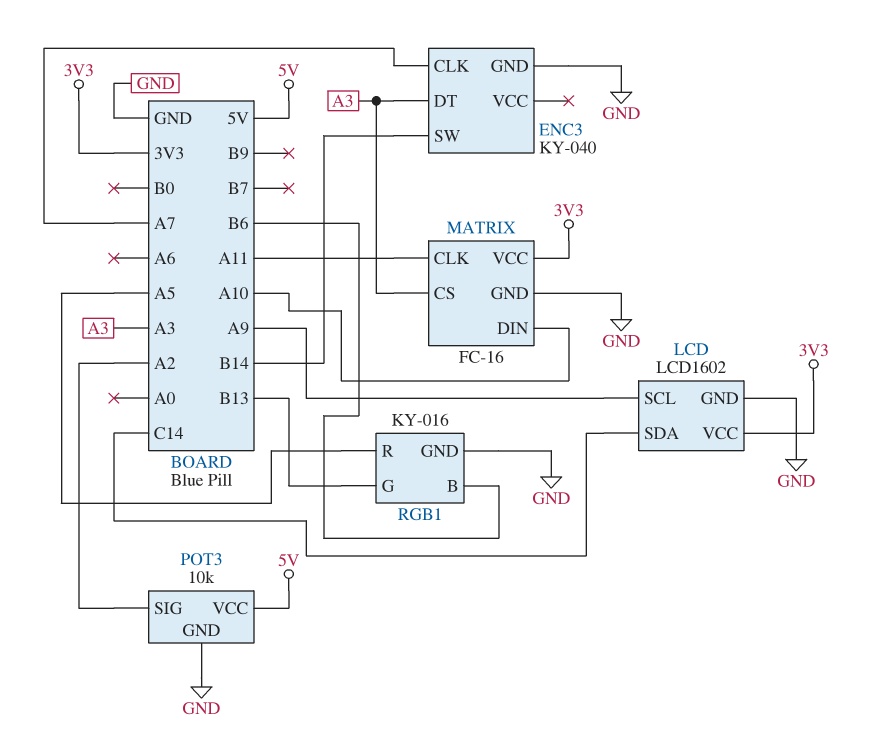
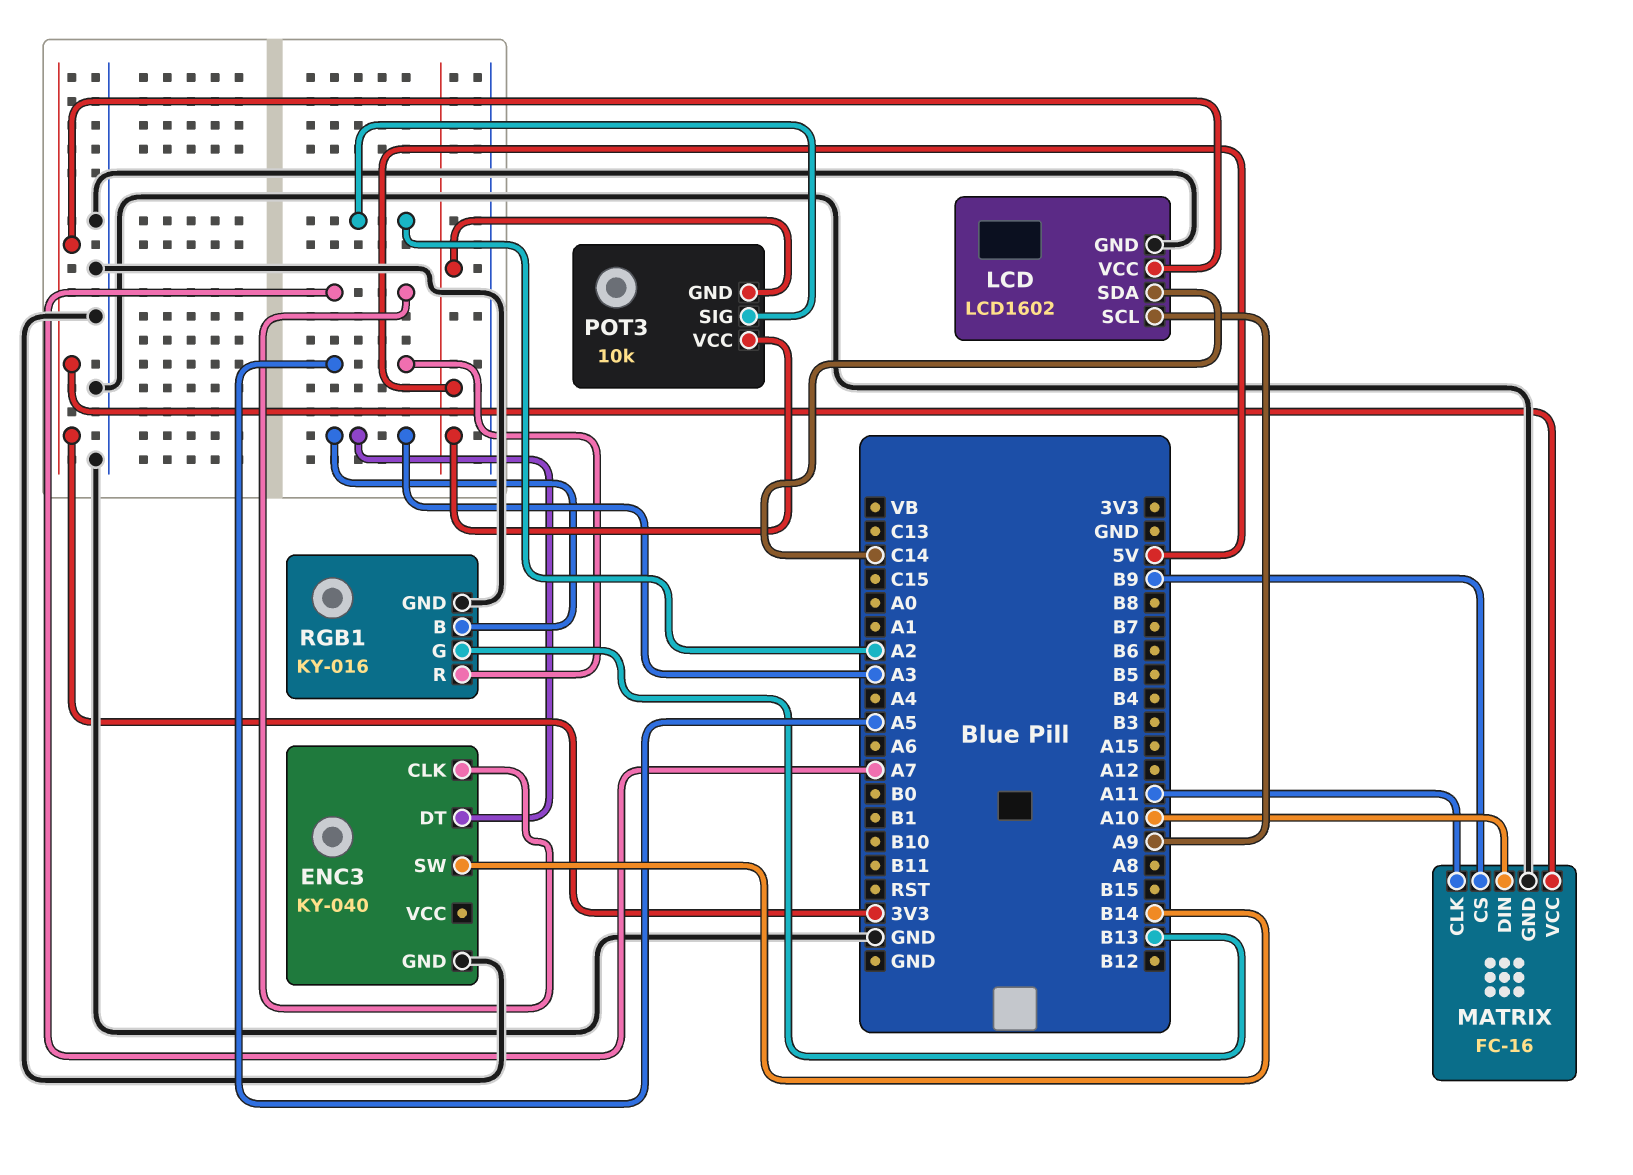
MATRIX pin CS: A3 -> B9
POT3 pin GND: GND -> 5V
RGB1 pin B: B6 -> A3

